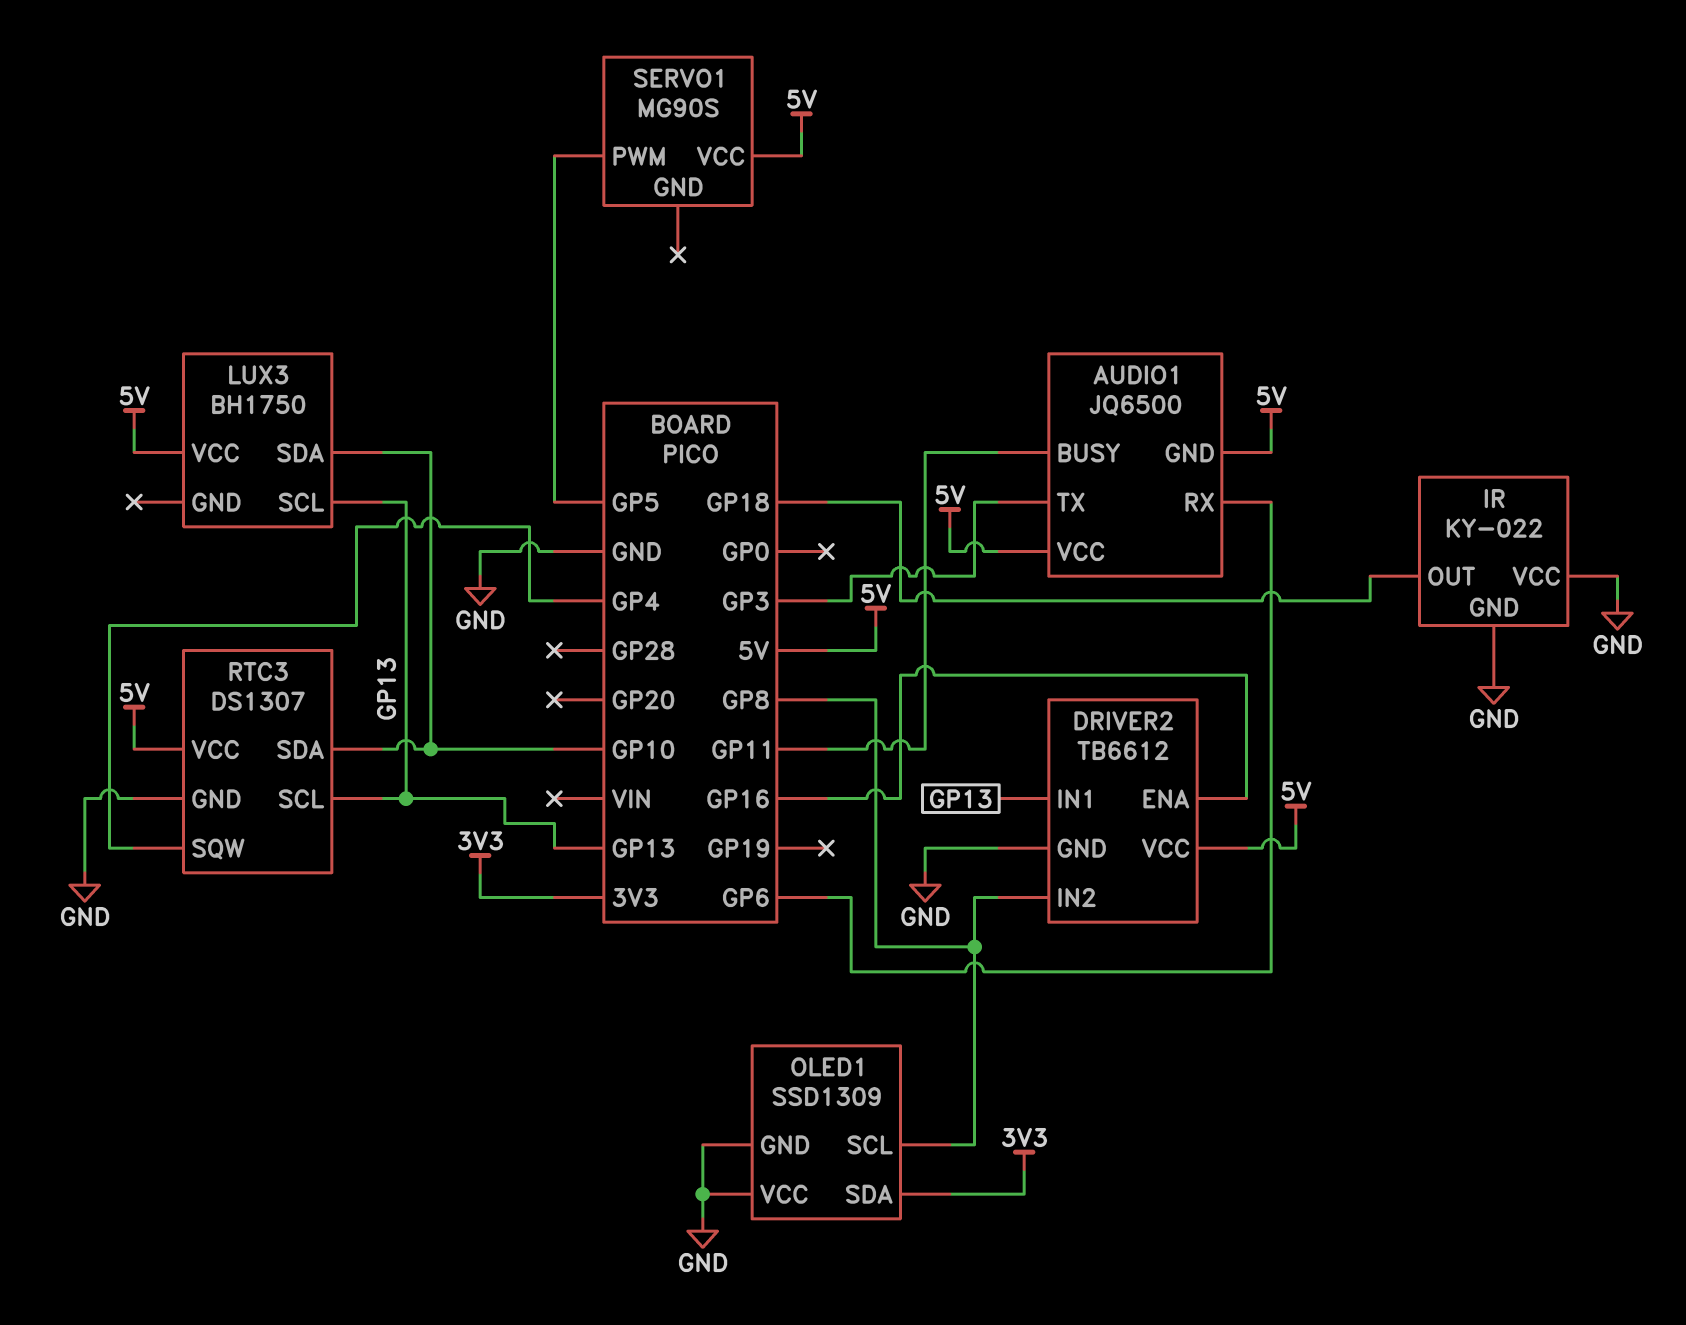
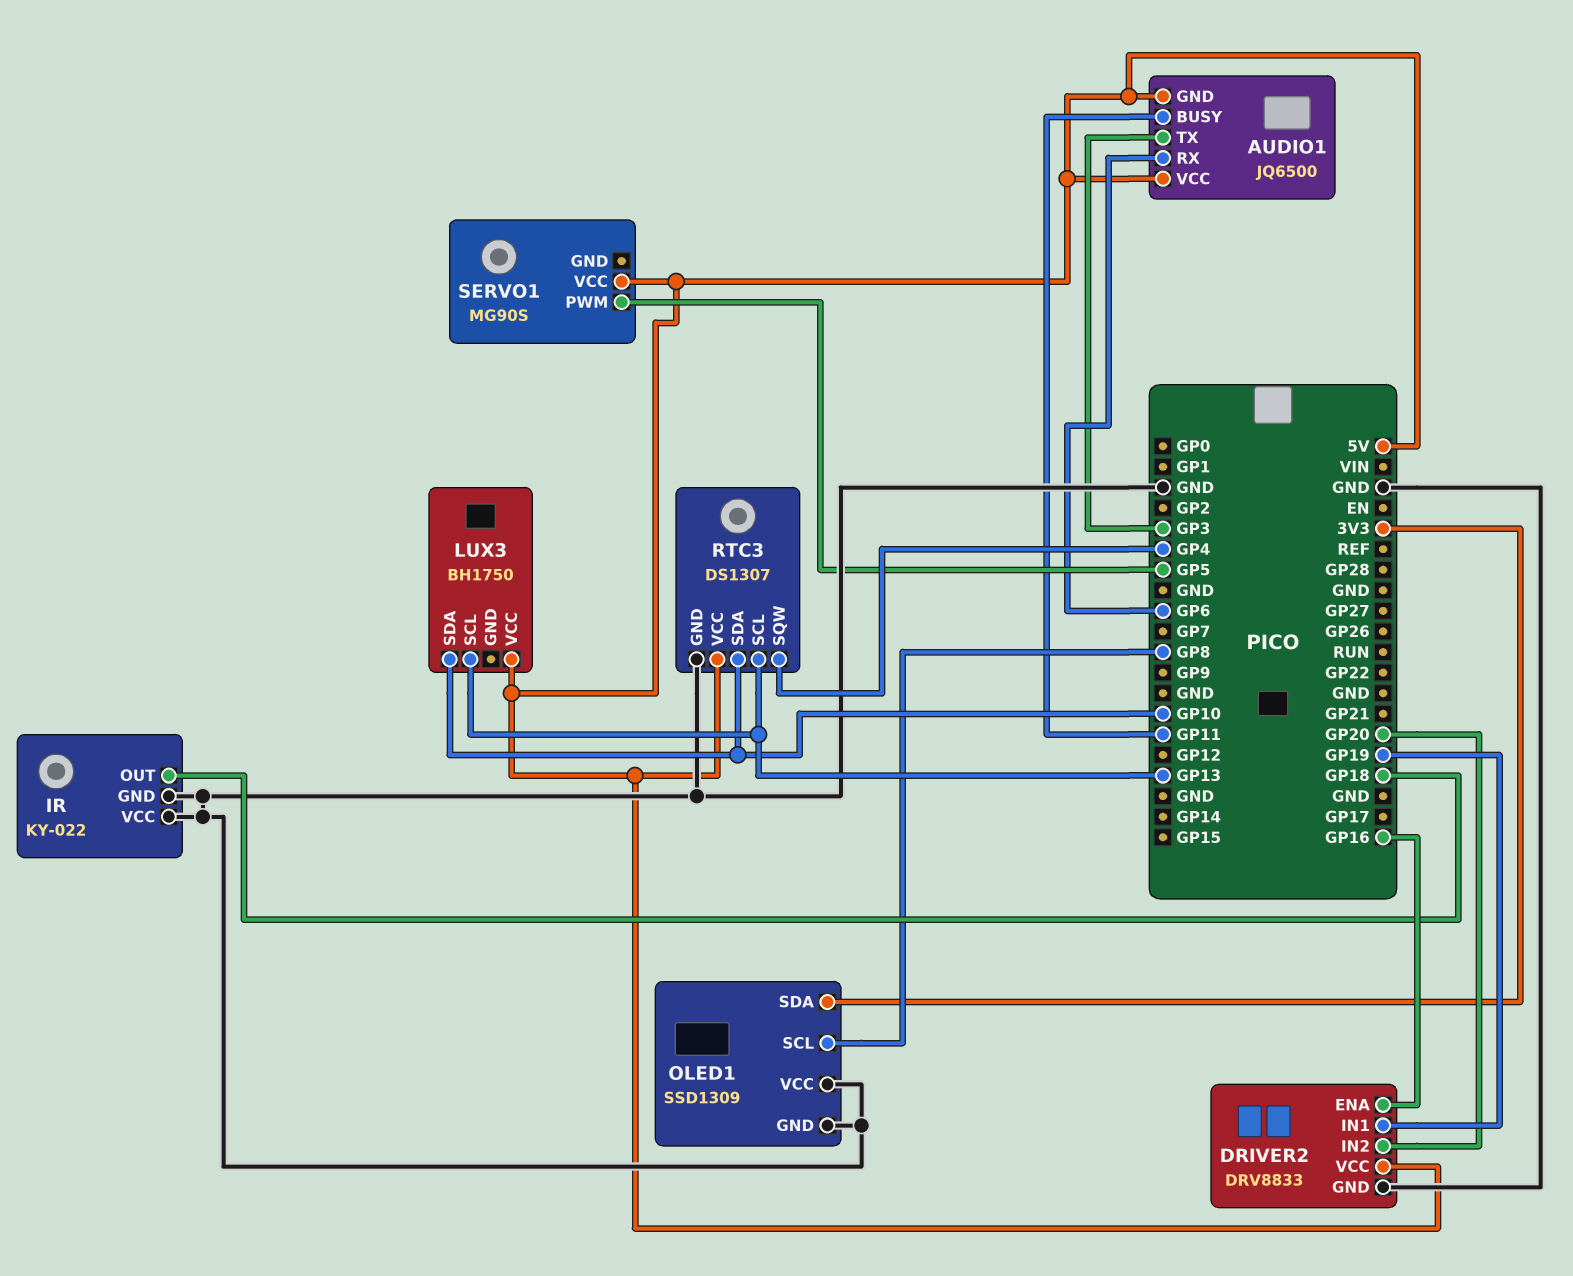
DRIVER2: TB6612 -> DRV8833
DRIVER2 pin IN1: GP13 -> GP19
DRIVER2 pin IN2: GP8 -> GP20

